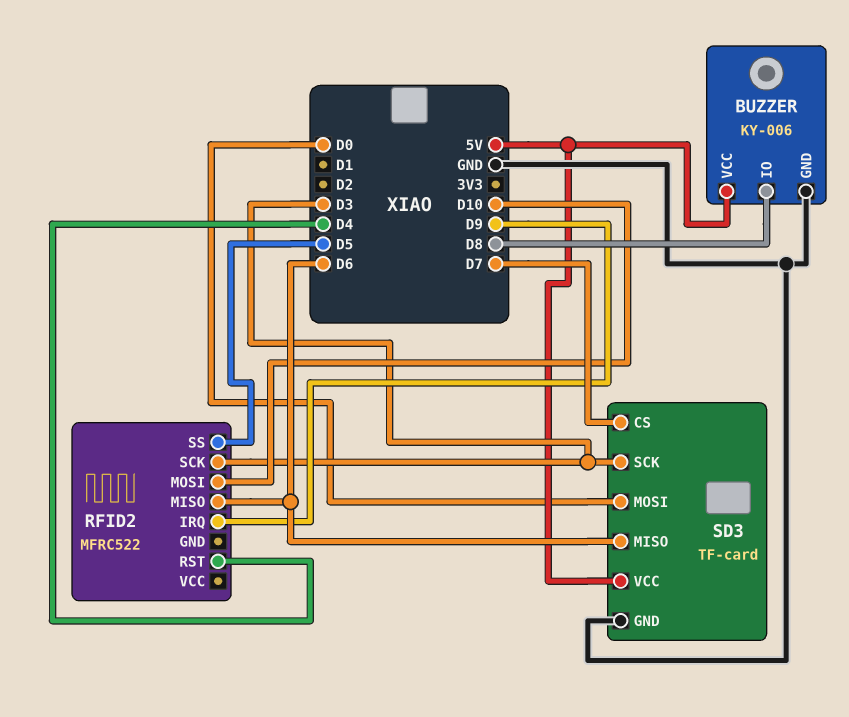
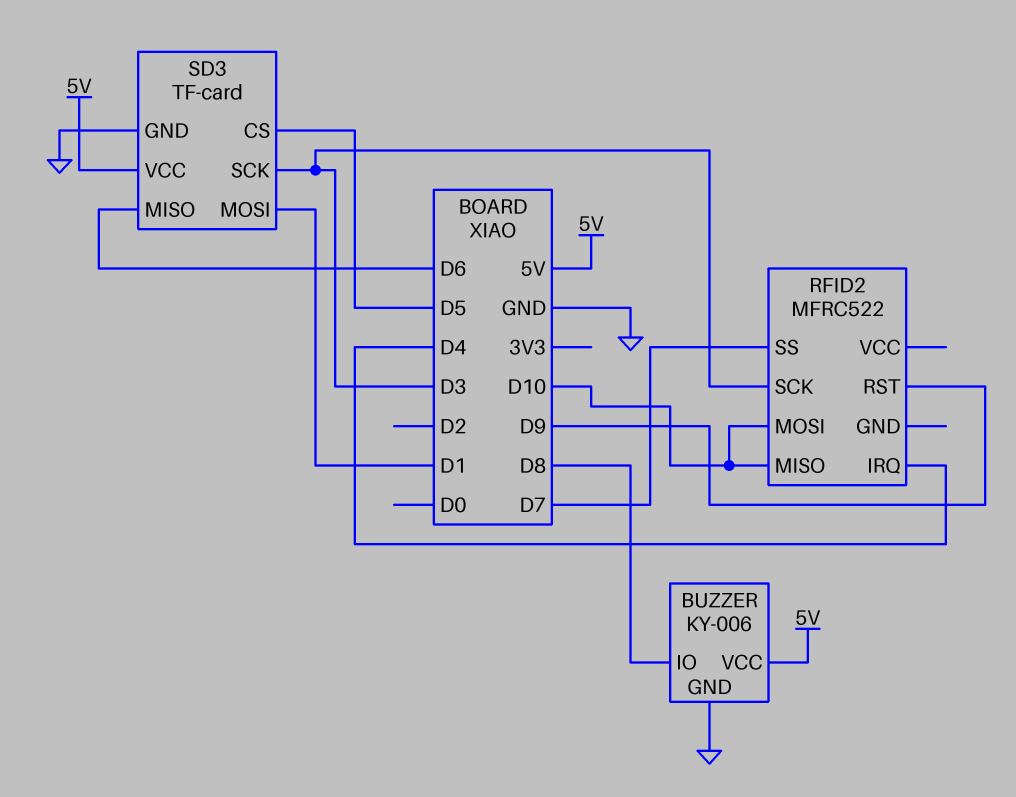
RFID2 pin IRQ: D9 -> D4
RFID2 pin MISO: D6 -> D10
RFID2 pin RST: D4 -> D9
RFID2 pin SS: D5 -> D7
SD3 pin CS: D7 -> D5
SD3 pin MOSI: D0 -> D1

